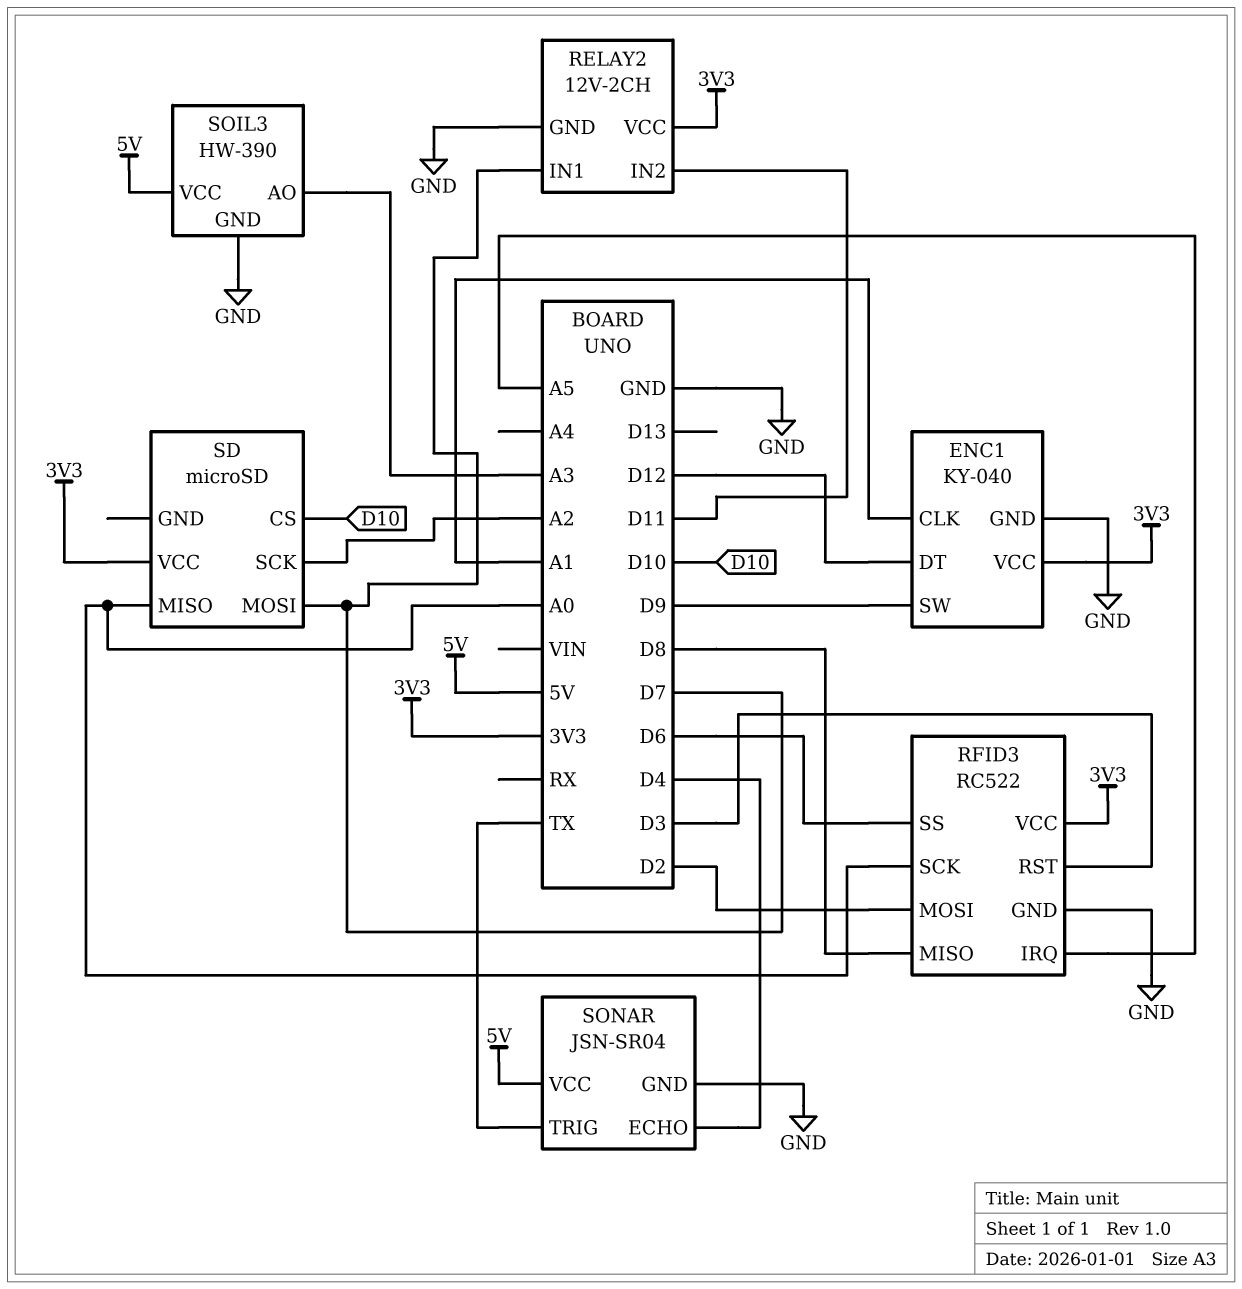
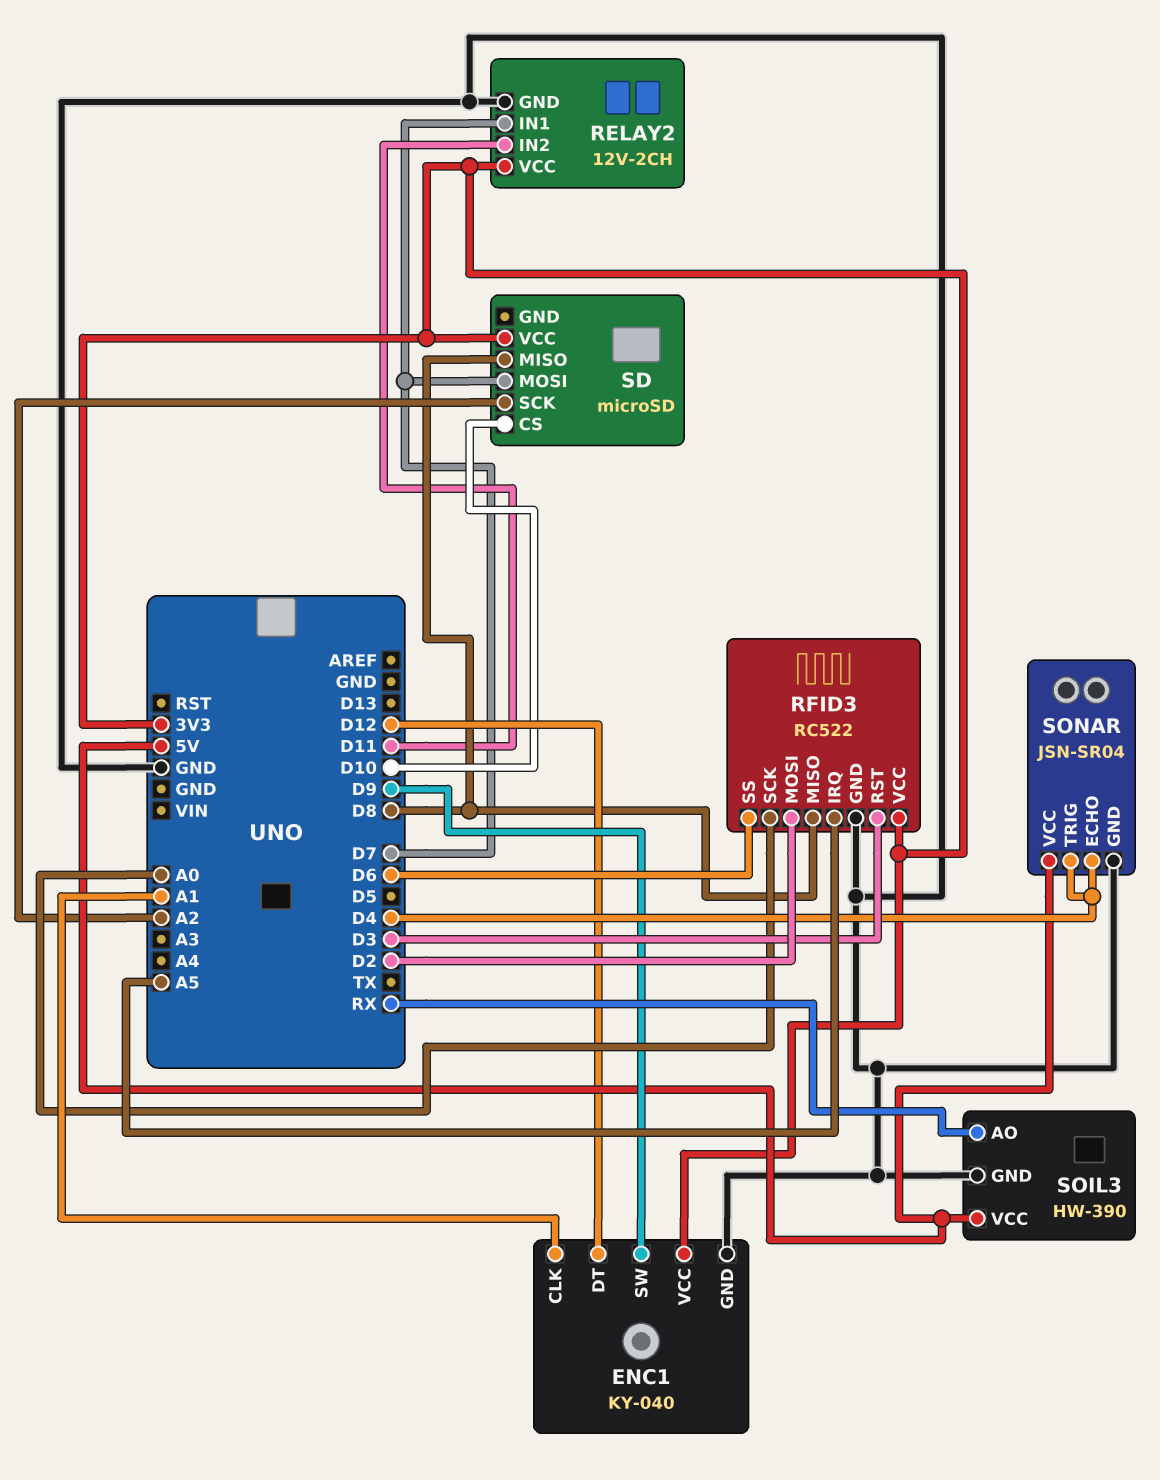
SD pin MISO: A0 -> D8
SOIL3 pin AO: A3 -> RX
SONAR pin TRIG: TX -> D4

